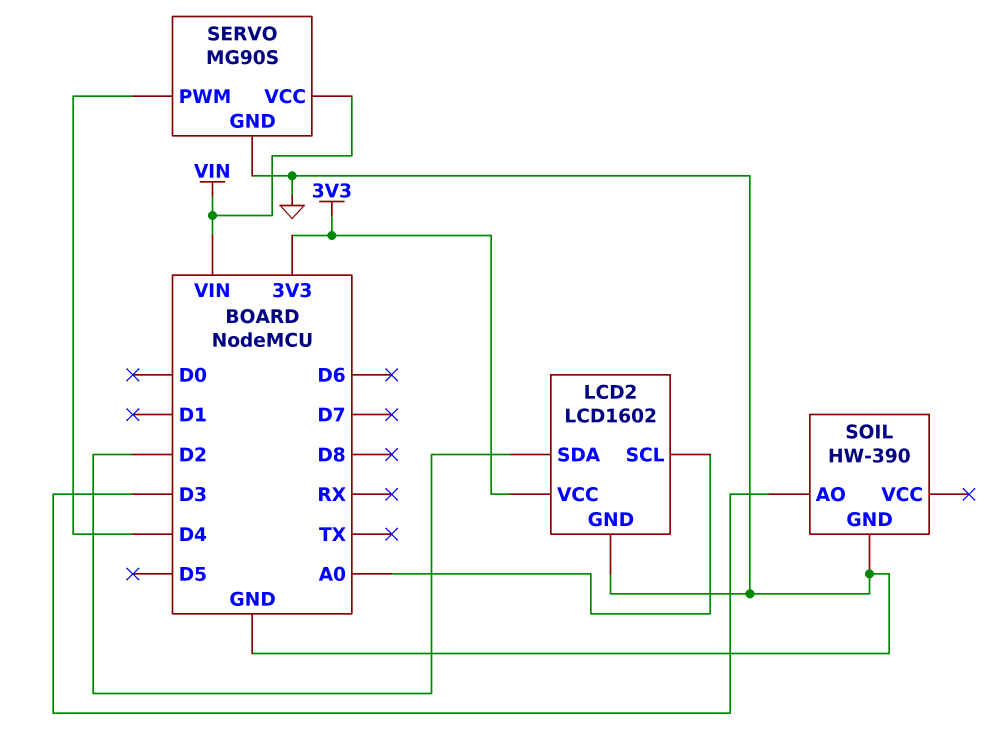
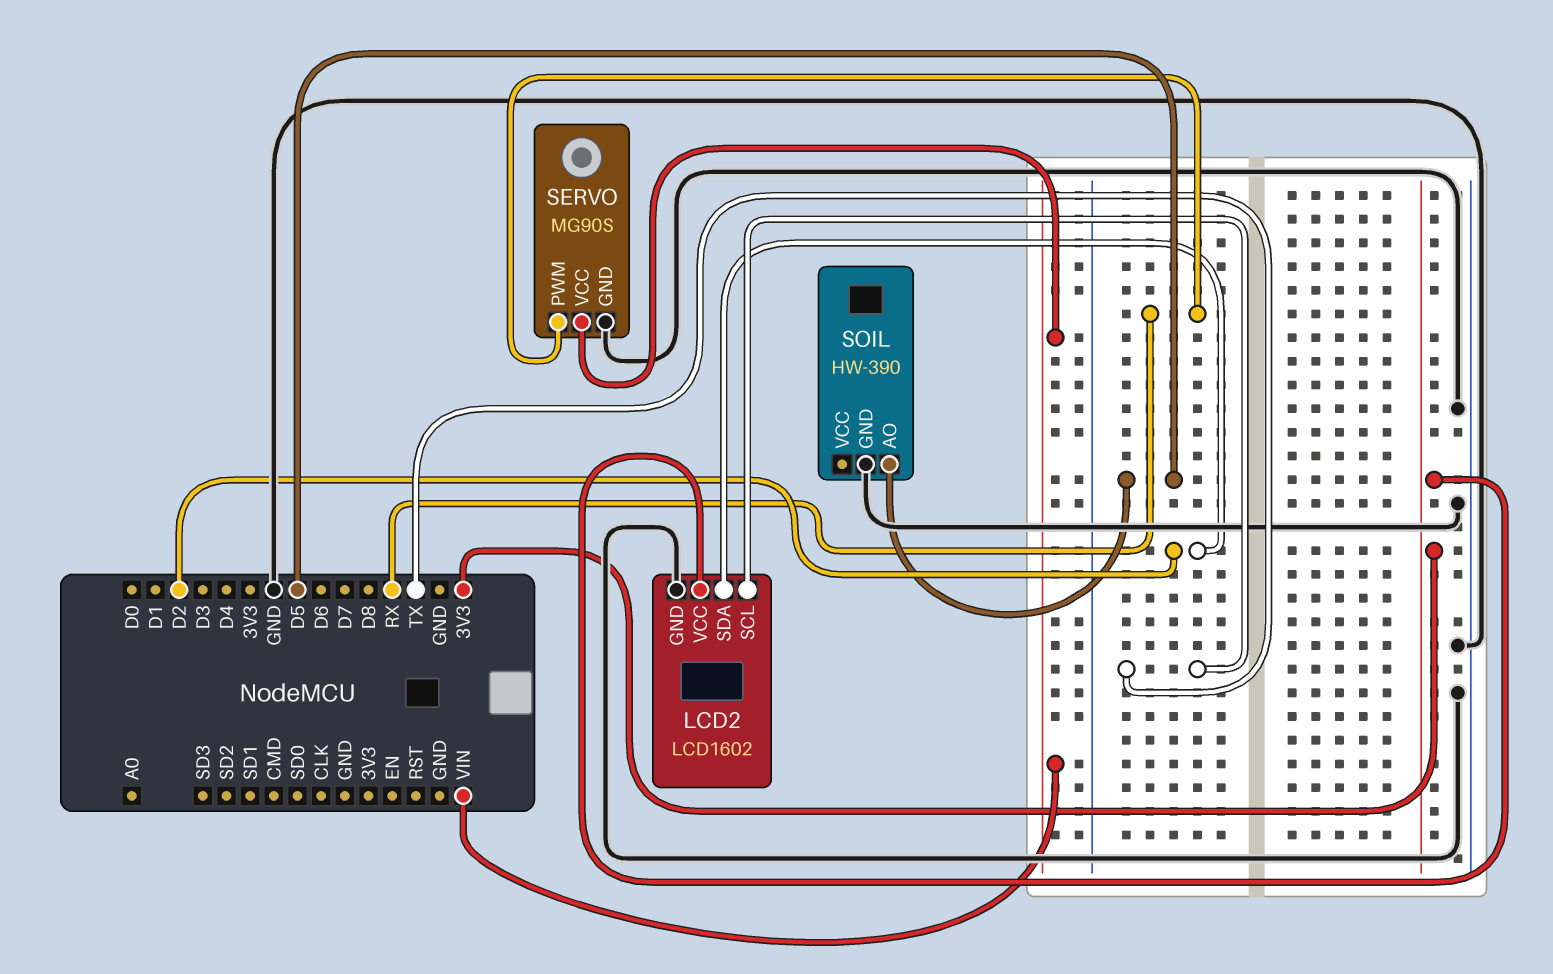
LCD2 pin SCL: A0 -> TX
SERVO pin PWM: D4 -> RX
SOIL pin AO: D3 -> D5

